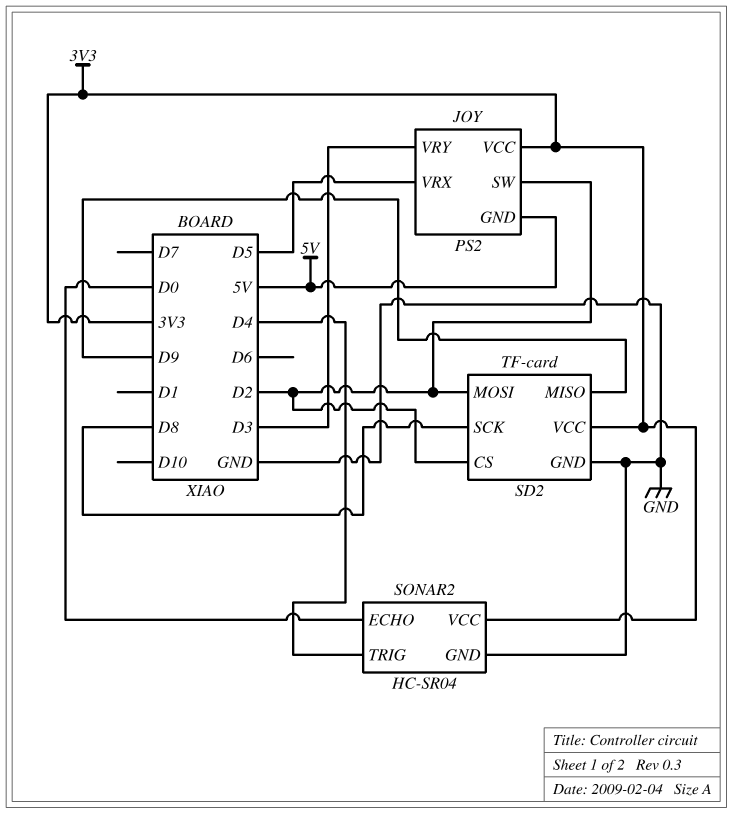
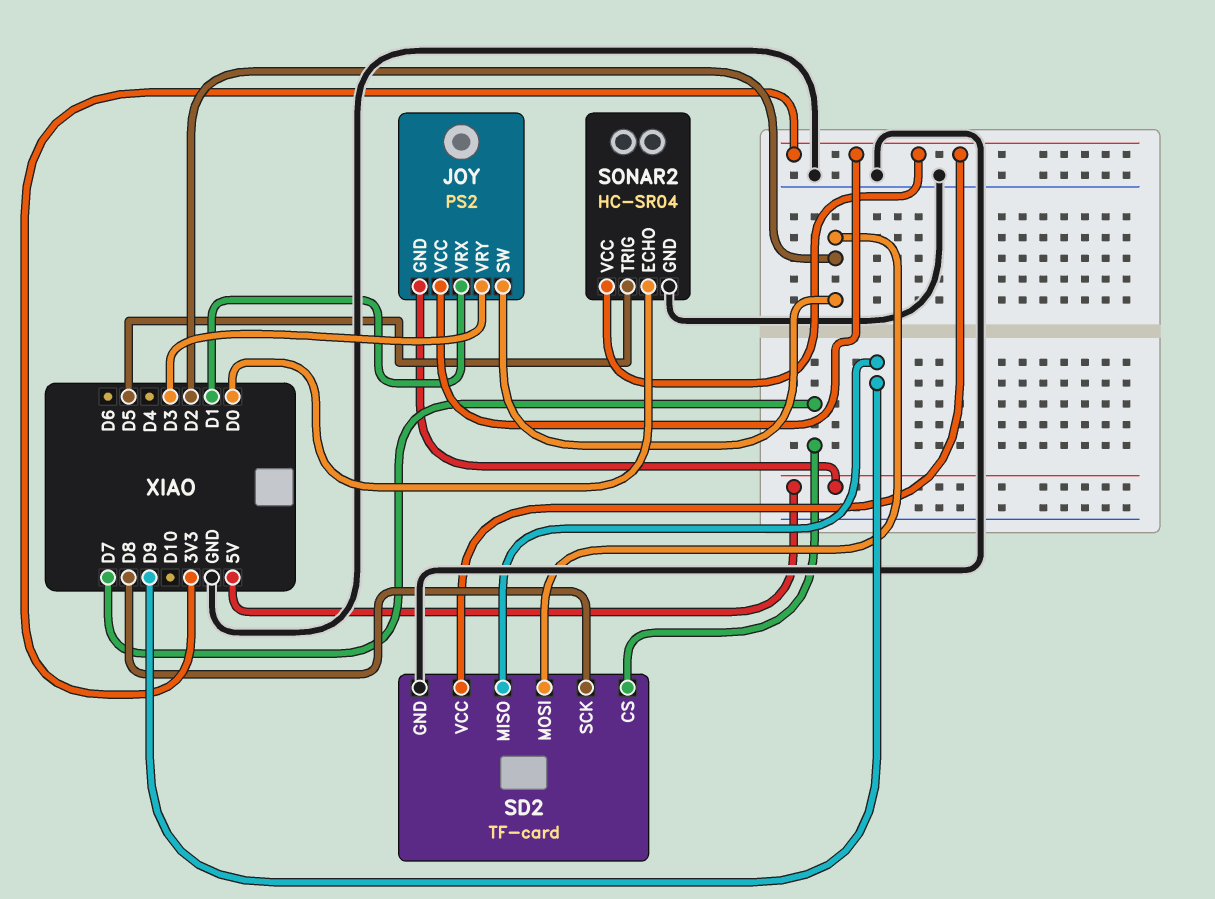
JOY pin VRX: D5 -> D1
SD2 pin CS: D2 -> D7
SONAR2 pin TRIG: D4 -> D5

